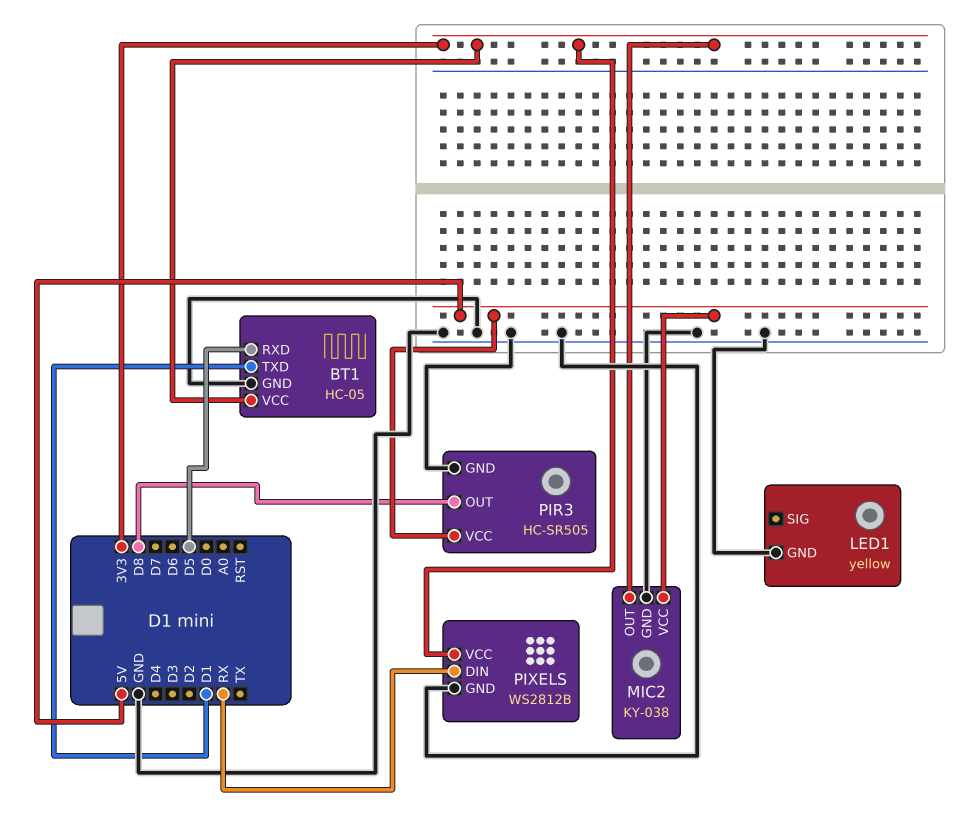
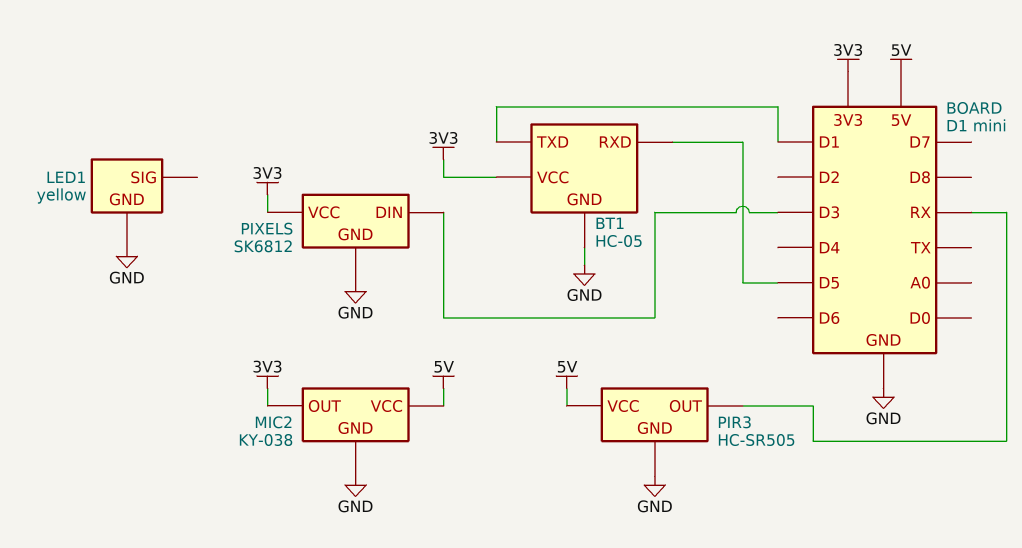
PIR3 pin OUT: D8 -> RX
PIXELS: WS2812B -> SK6812
PIXELS pin DIN: RX -> D3

